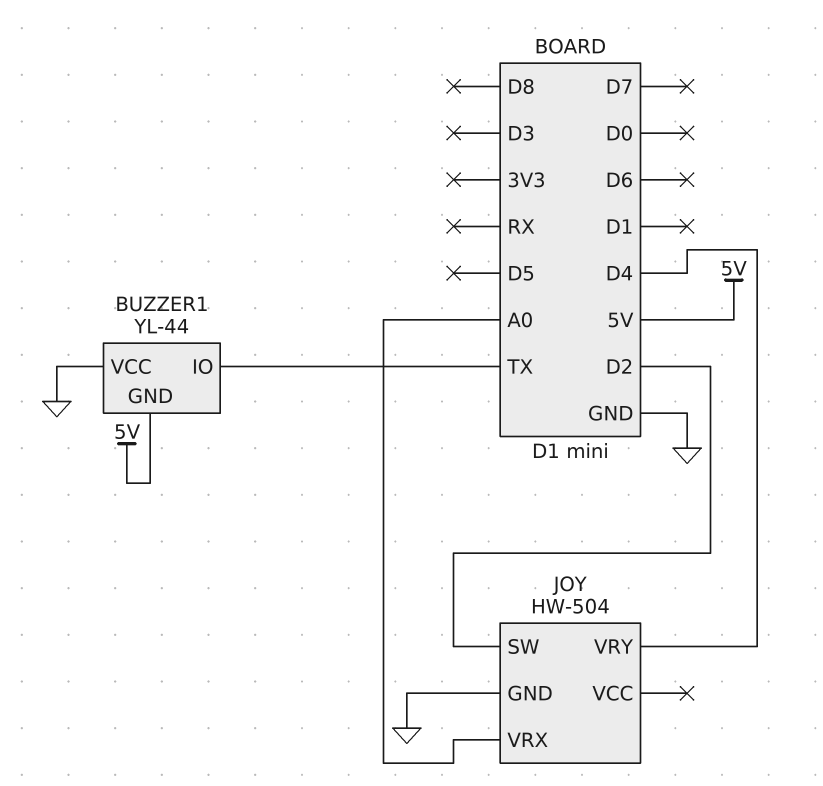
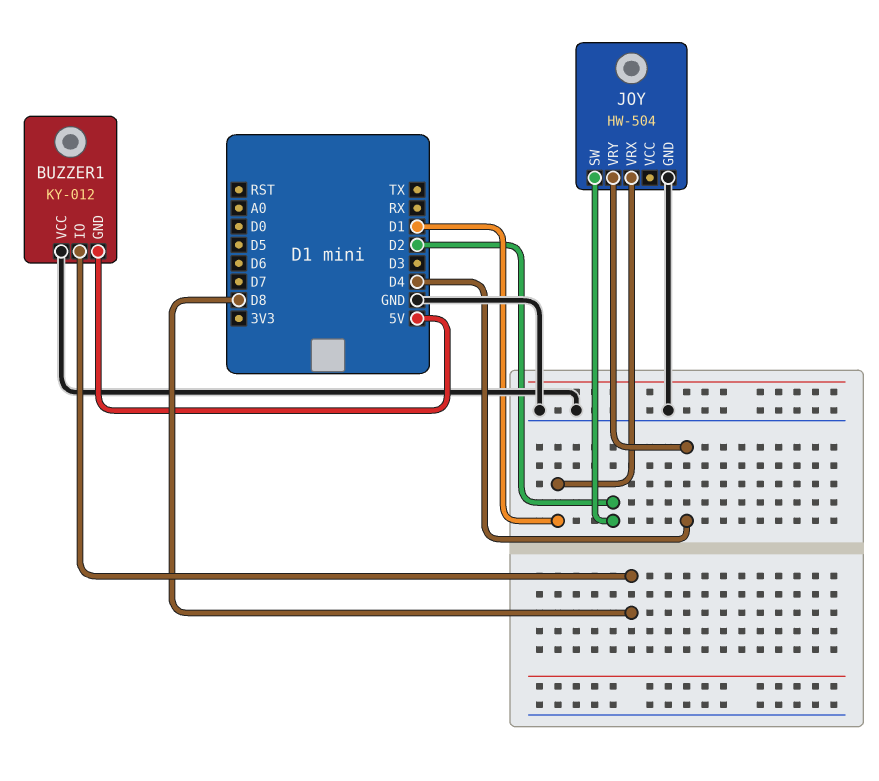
BUZZER1: YL-44 -> KY-012
BUZZER1 pin IO: TX -> D8
JOY pin VRX: A0 -> D1

